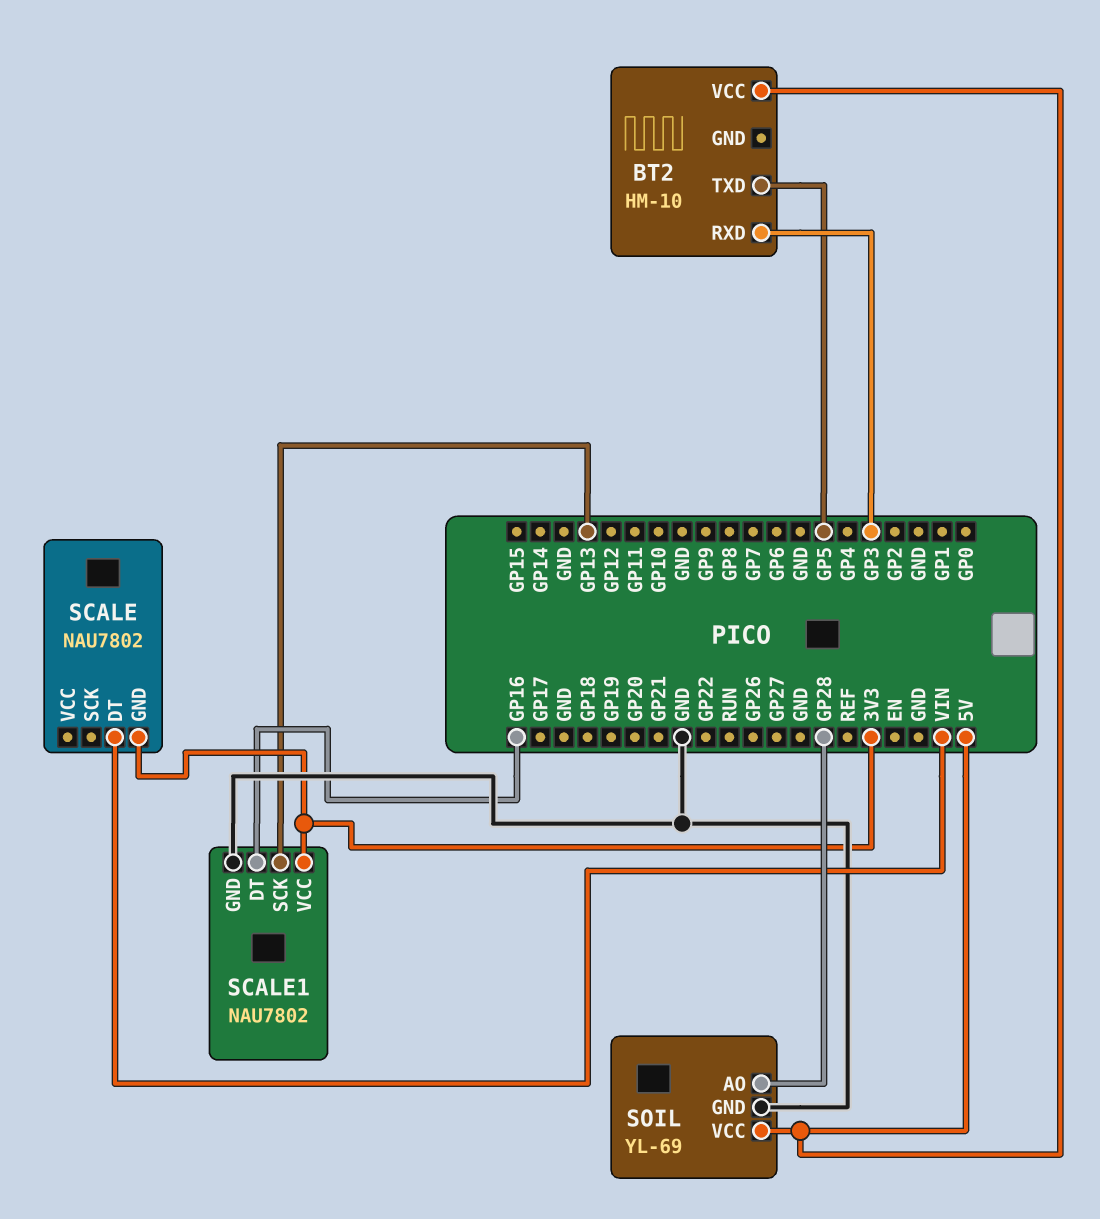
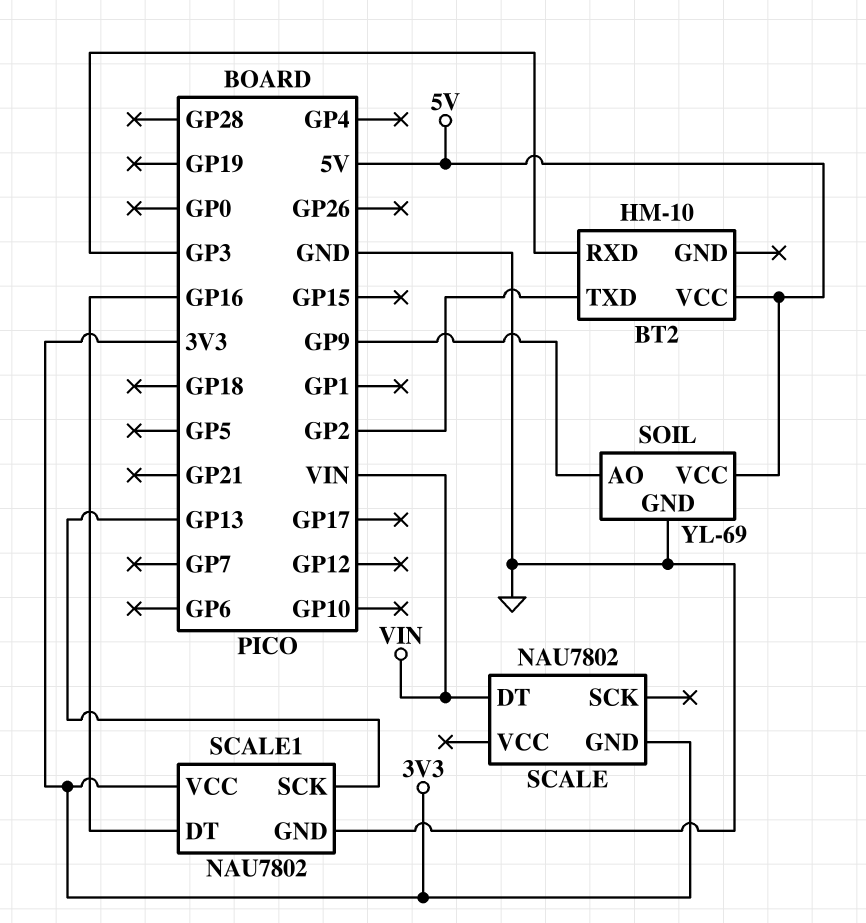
BT2 pin TXD: GP5 -> GP2
SOIL pin AO: GP28 -> GP9

